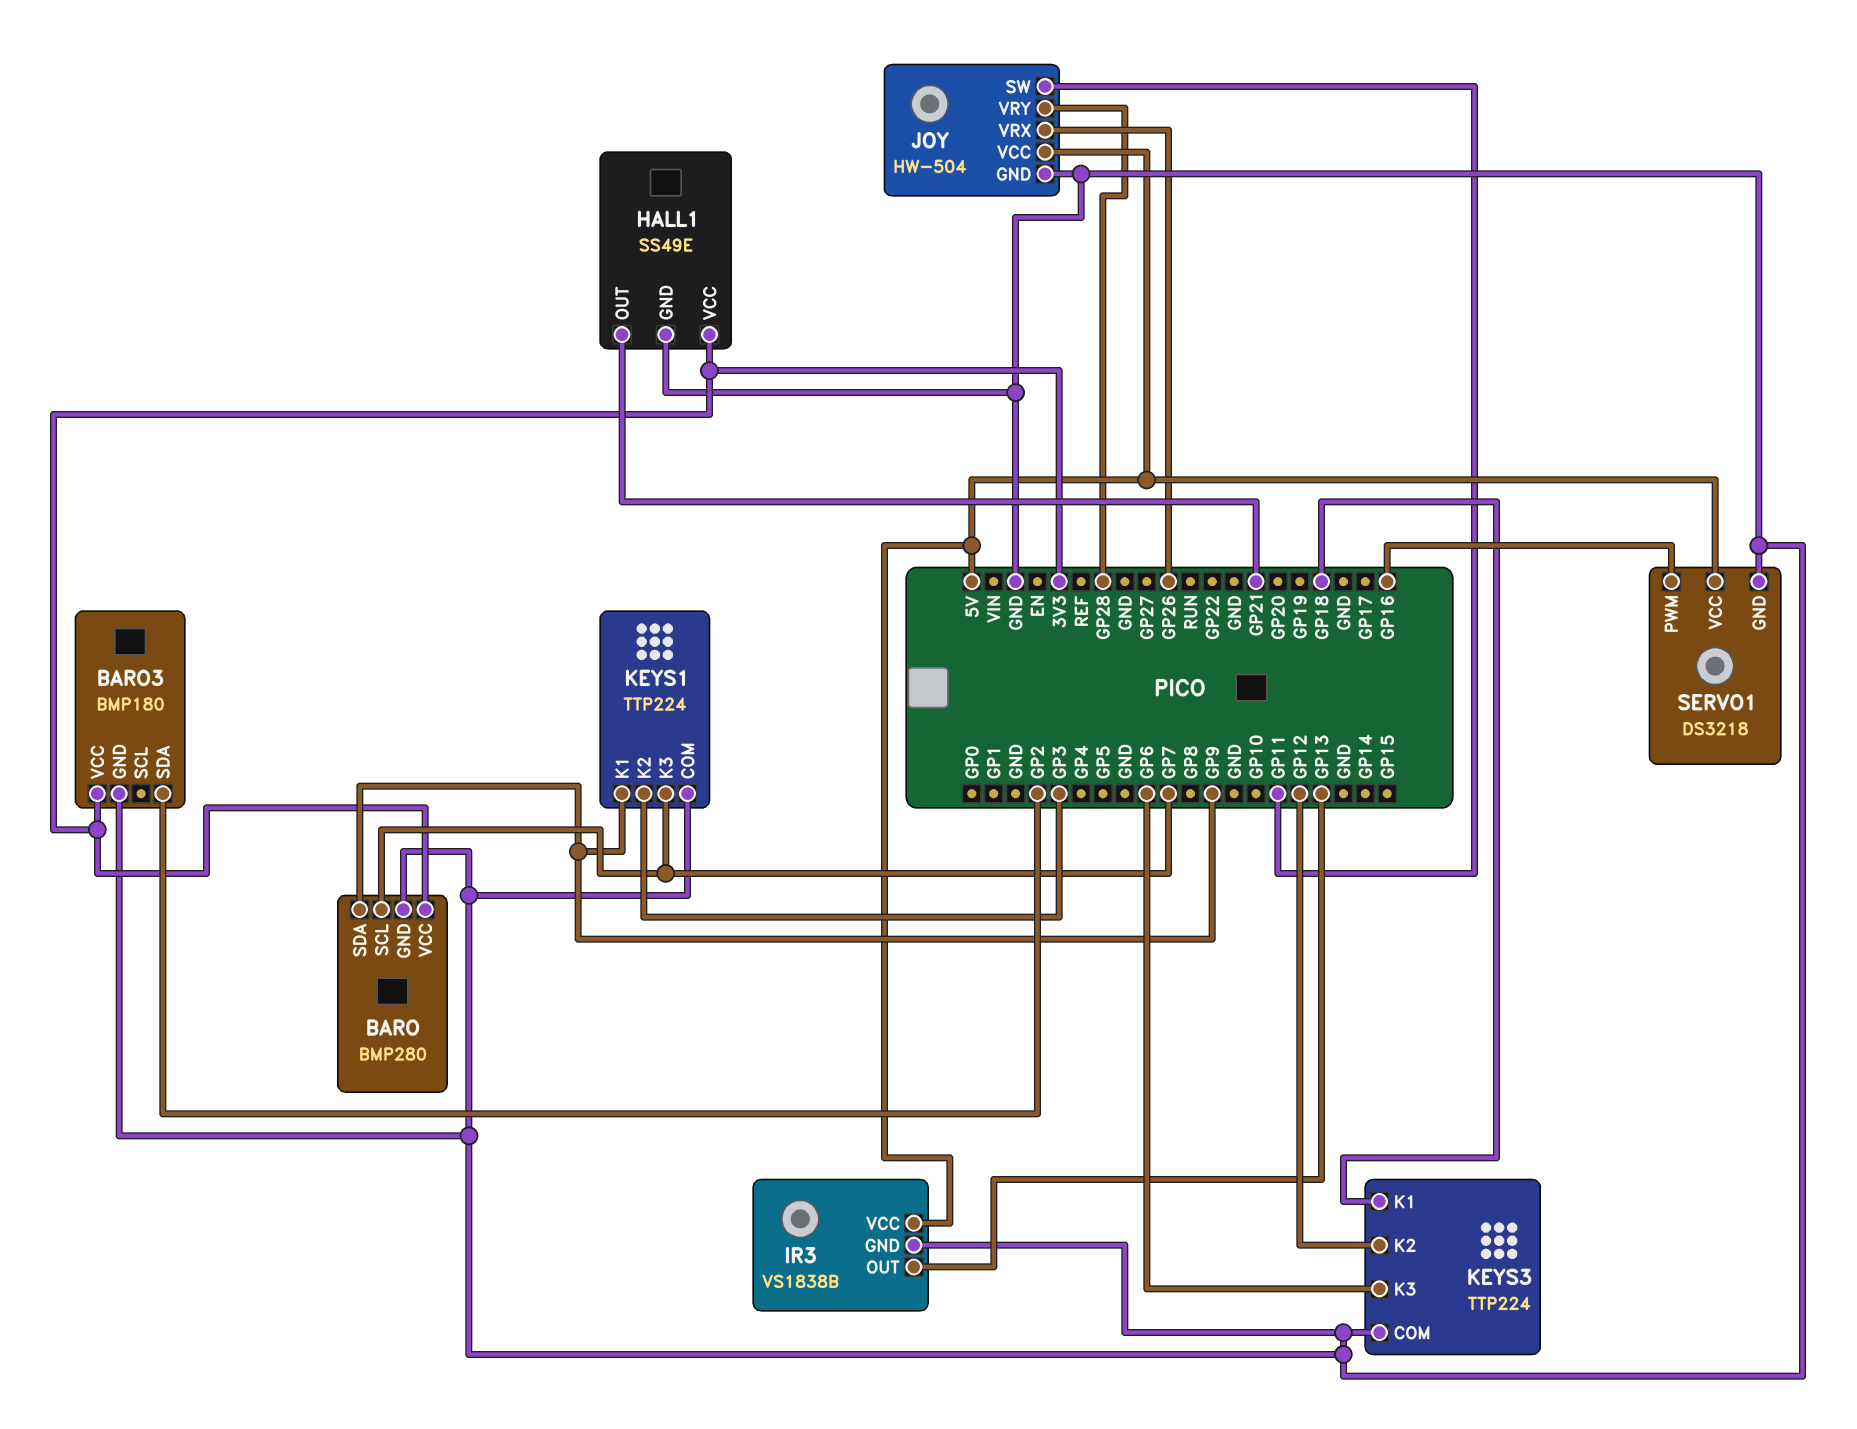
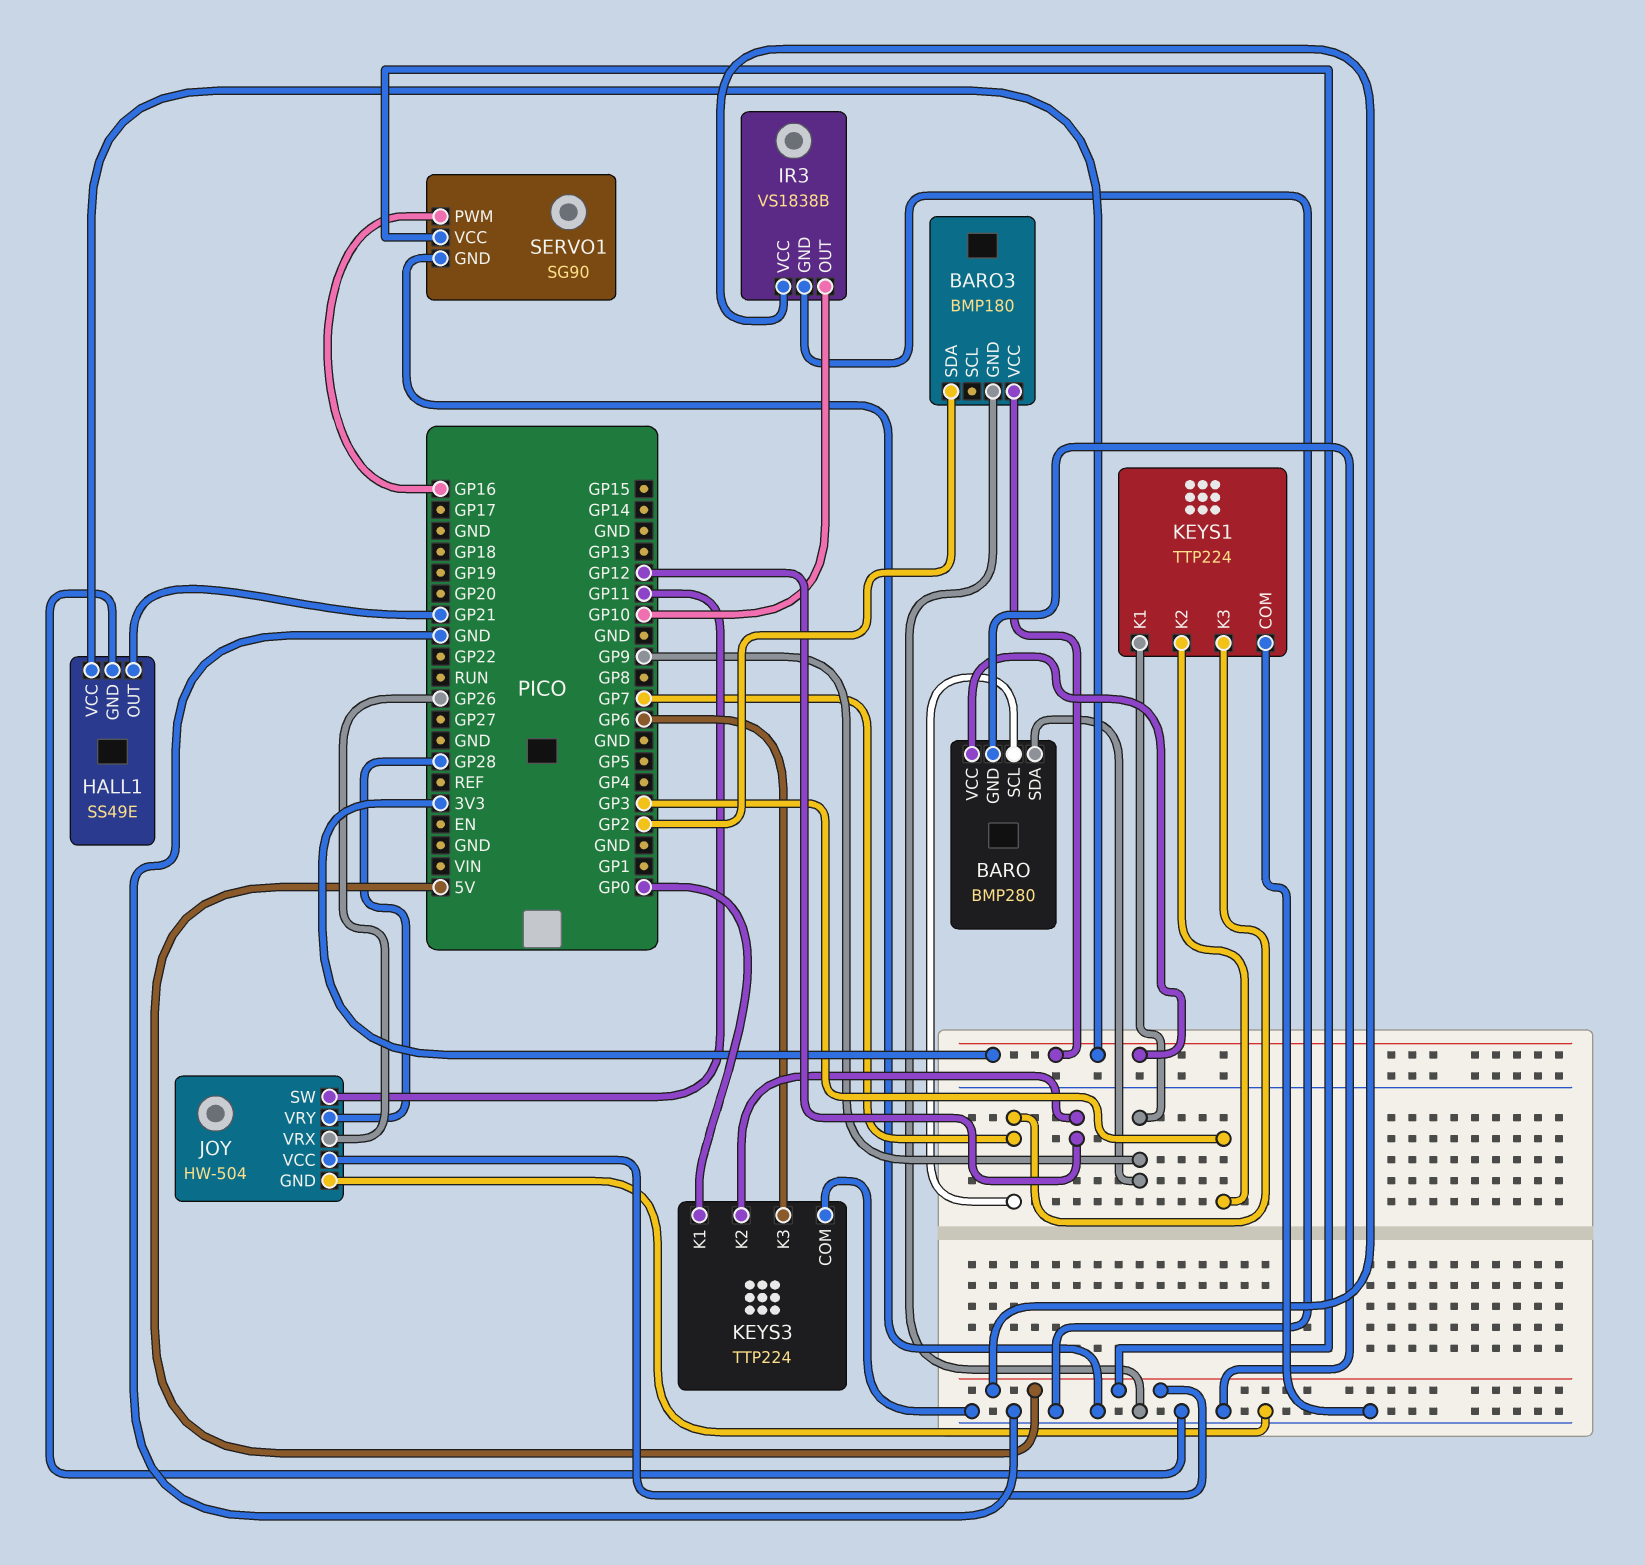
IR3 pin OUT: GP13 -> GP10
KEYS3 pin K1: GP18 -> GP0
SERVO1: DS3218 -> SG90

